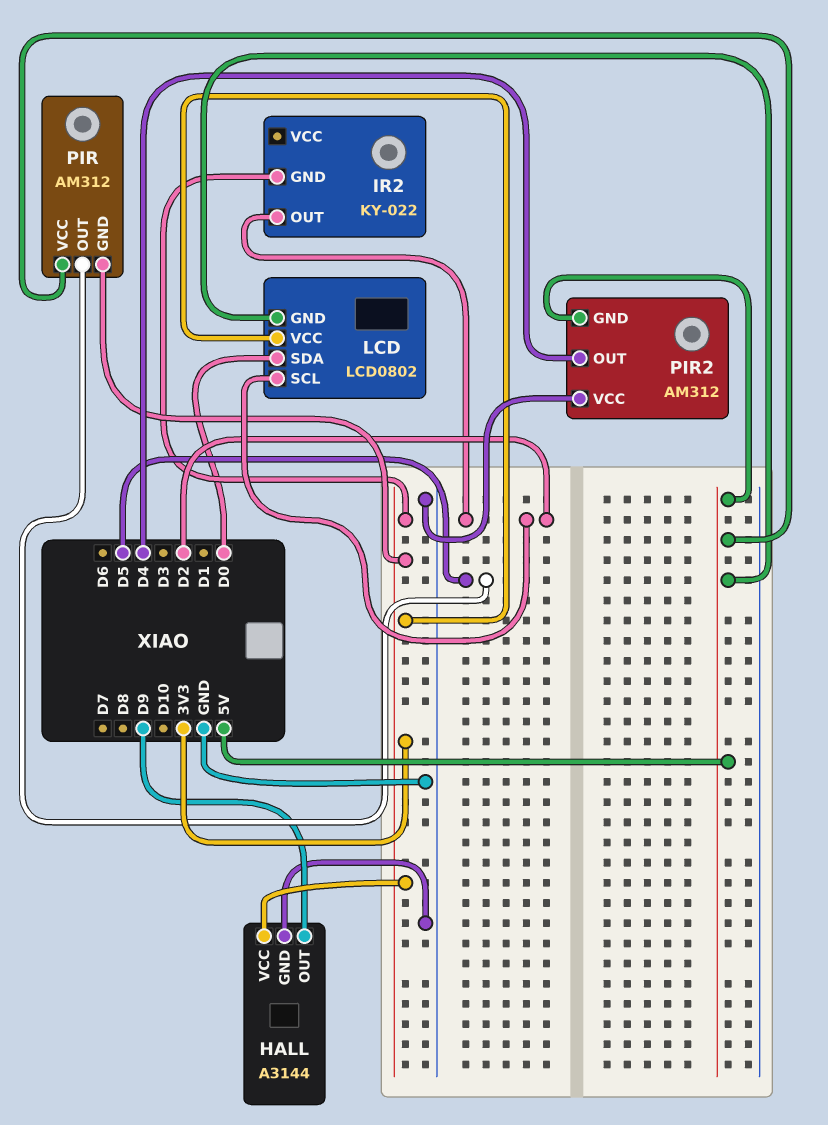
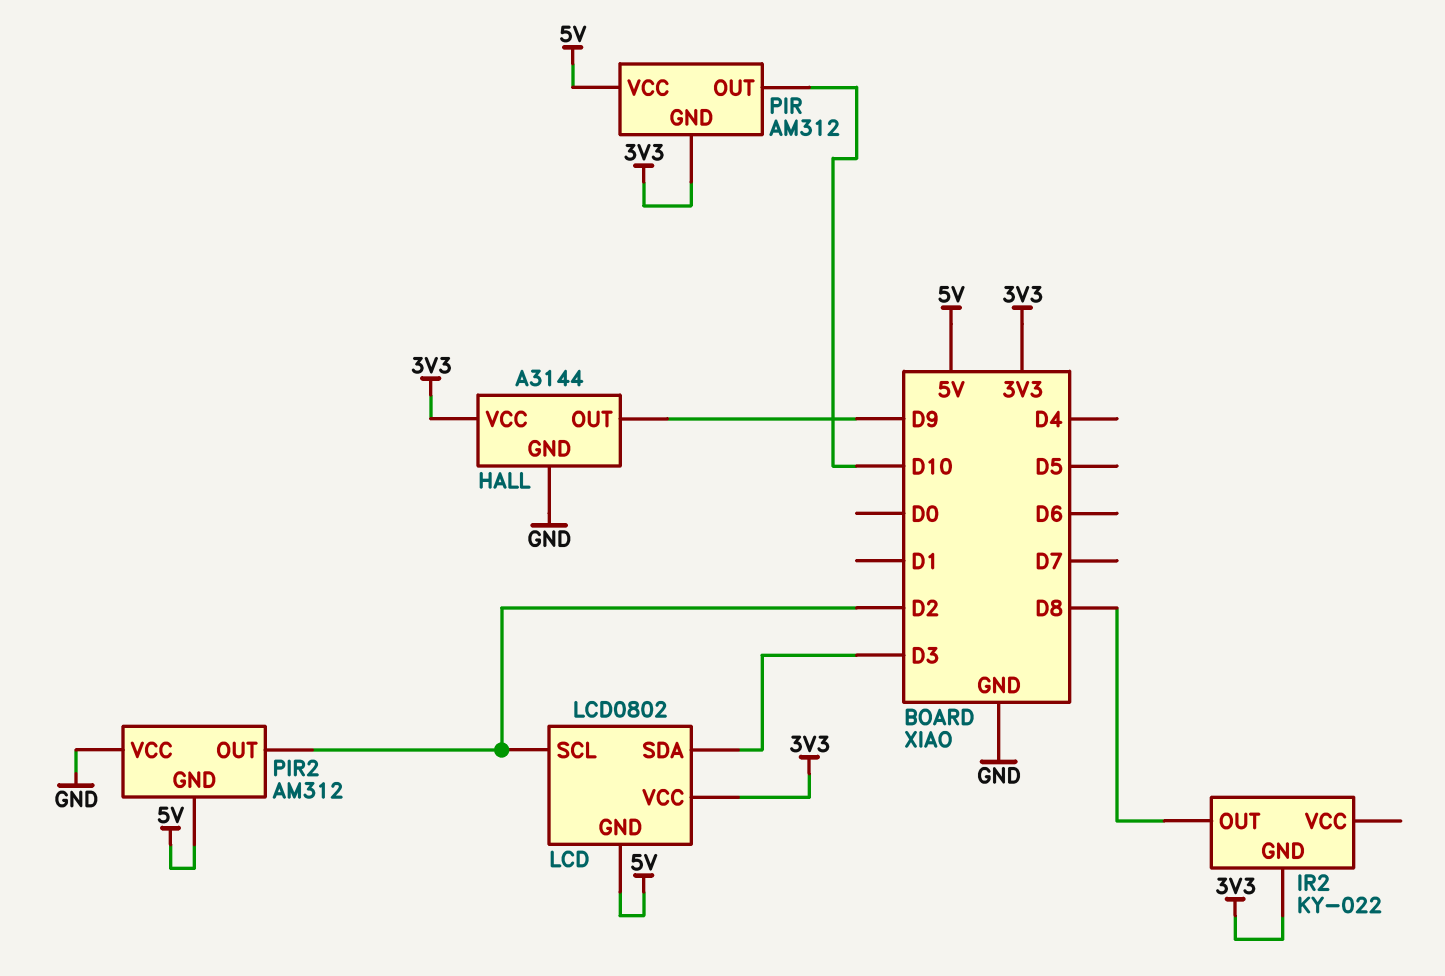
IR2 pin OUT: D2 -> D8
LCD pin SDA: D0 -> D3
PIR pin OUT: D5 -> D10
PIR2 pin OUT: D4 -> D2

